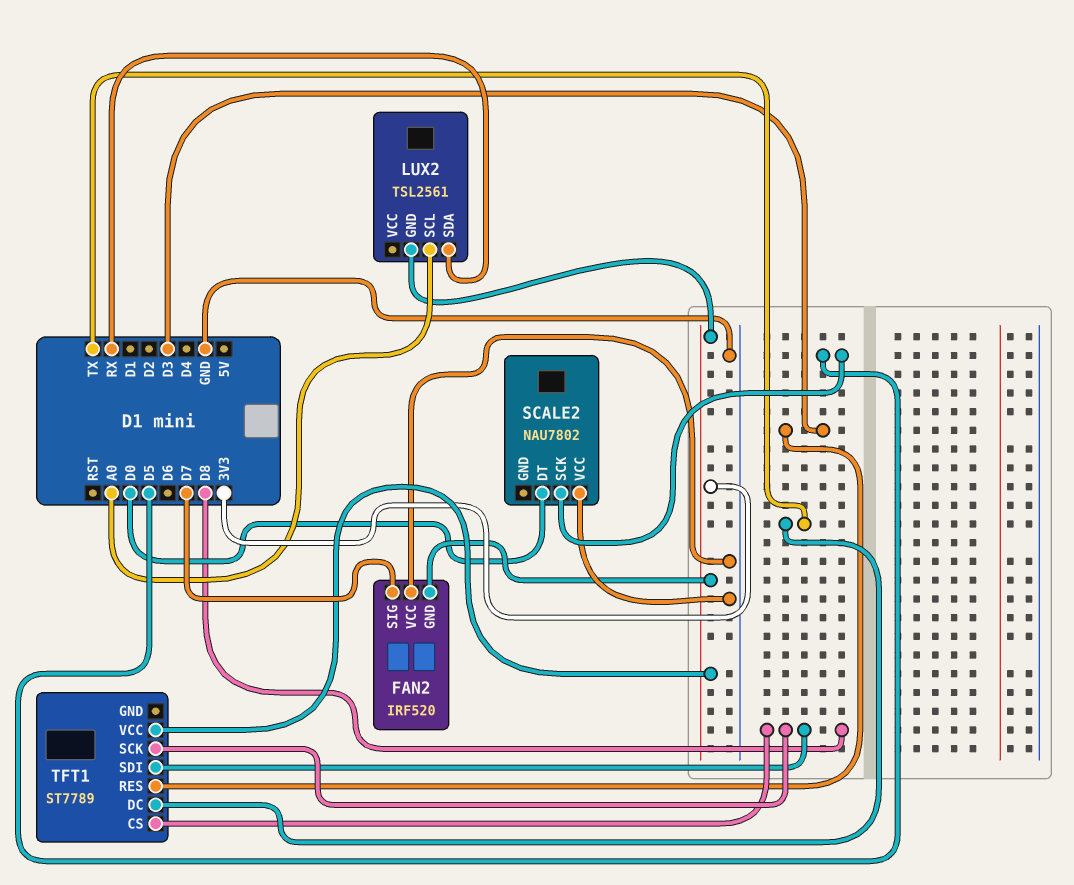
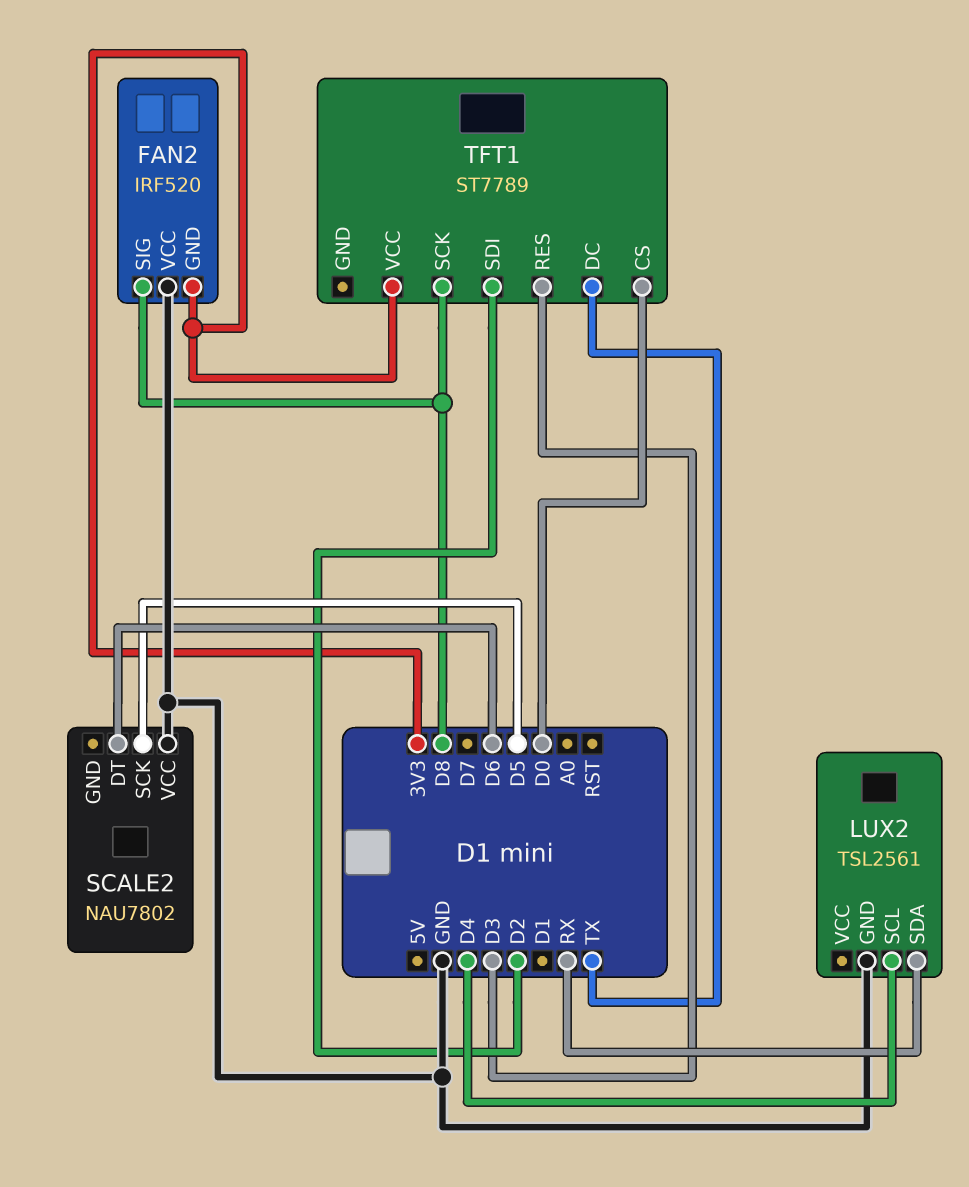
FAN2 pin SIG: D7 -> D8
LUX2 pin GND: 3V3 -> GND
LUX2 pin SCL: A0 -> D4
SCALE2 pin DT: D0 -> D6
TFT1 pin CS: D8 -> D0
TFT1 pin SDI: D8 -> D2

